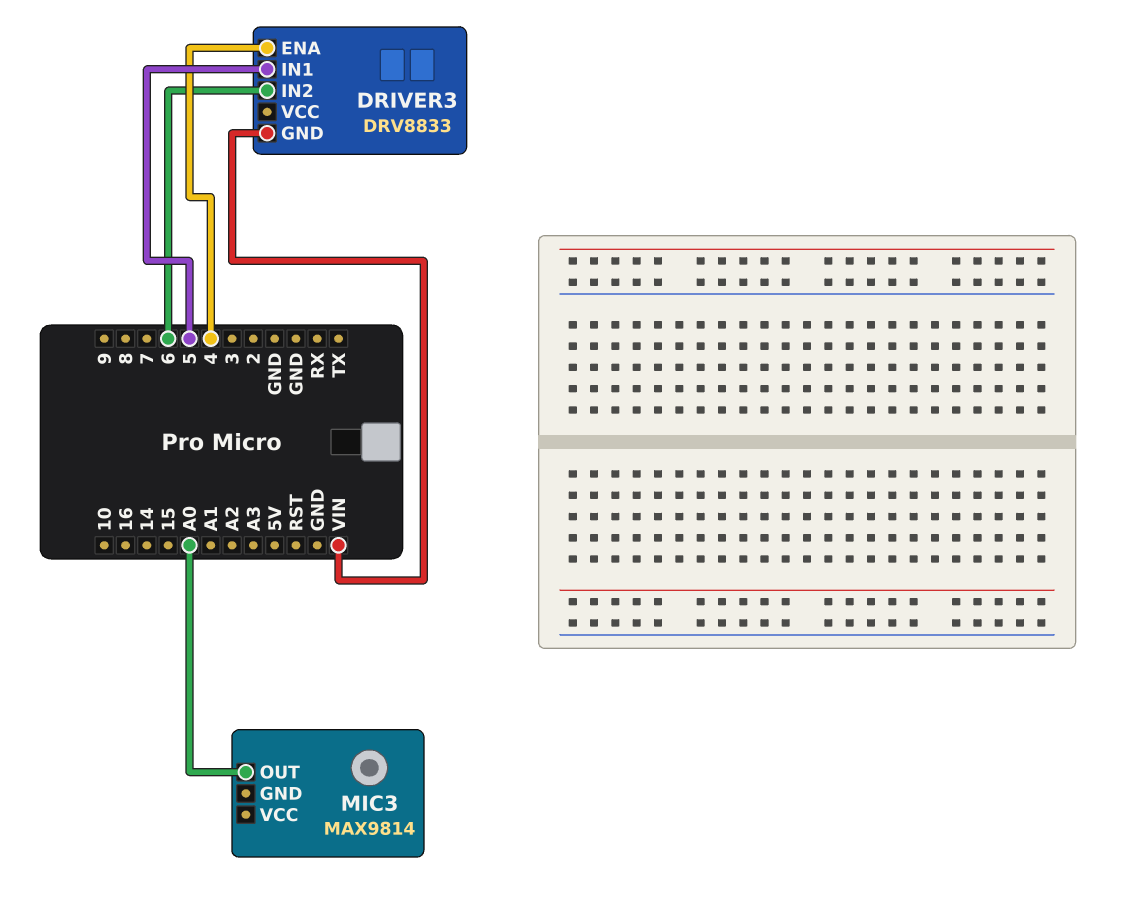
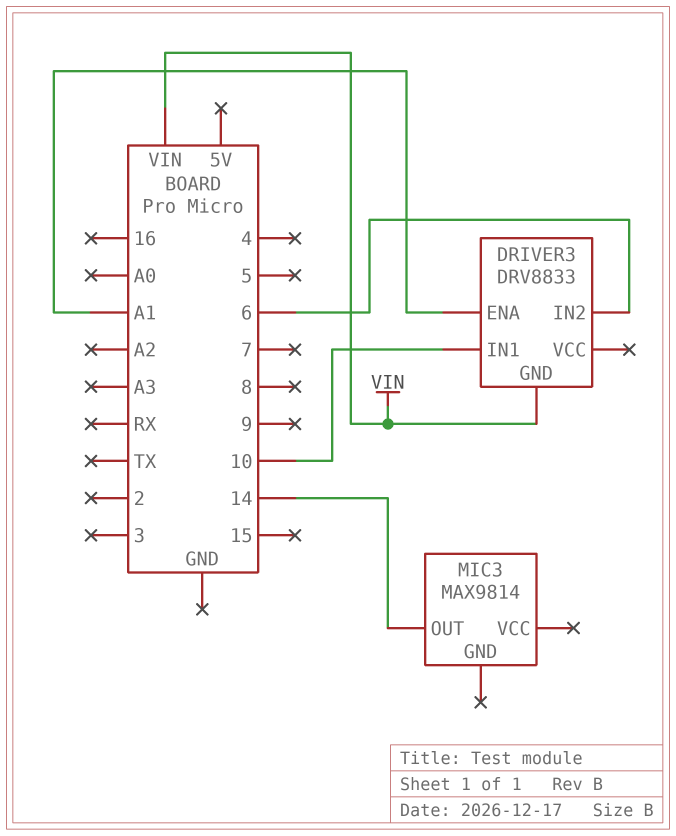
DRIVER3 pin ENA: 4 -> A1
DRIVER3 pin IN1: 5 -> 10
MIC3 pin OUT: A0 -> 14

